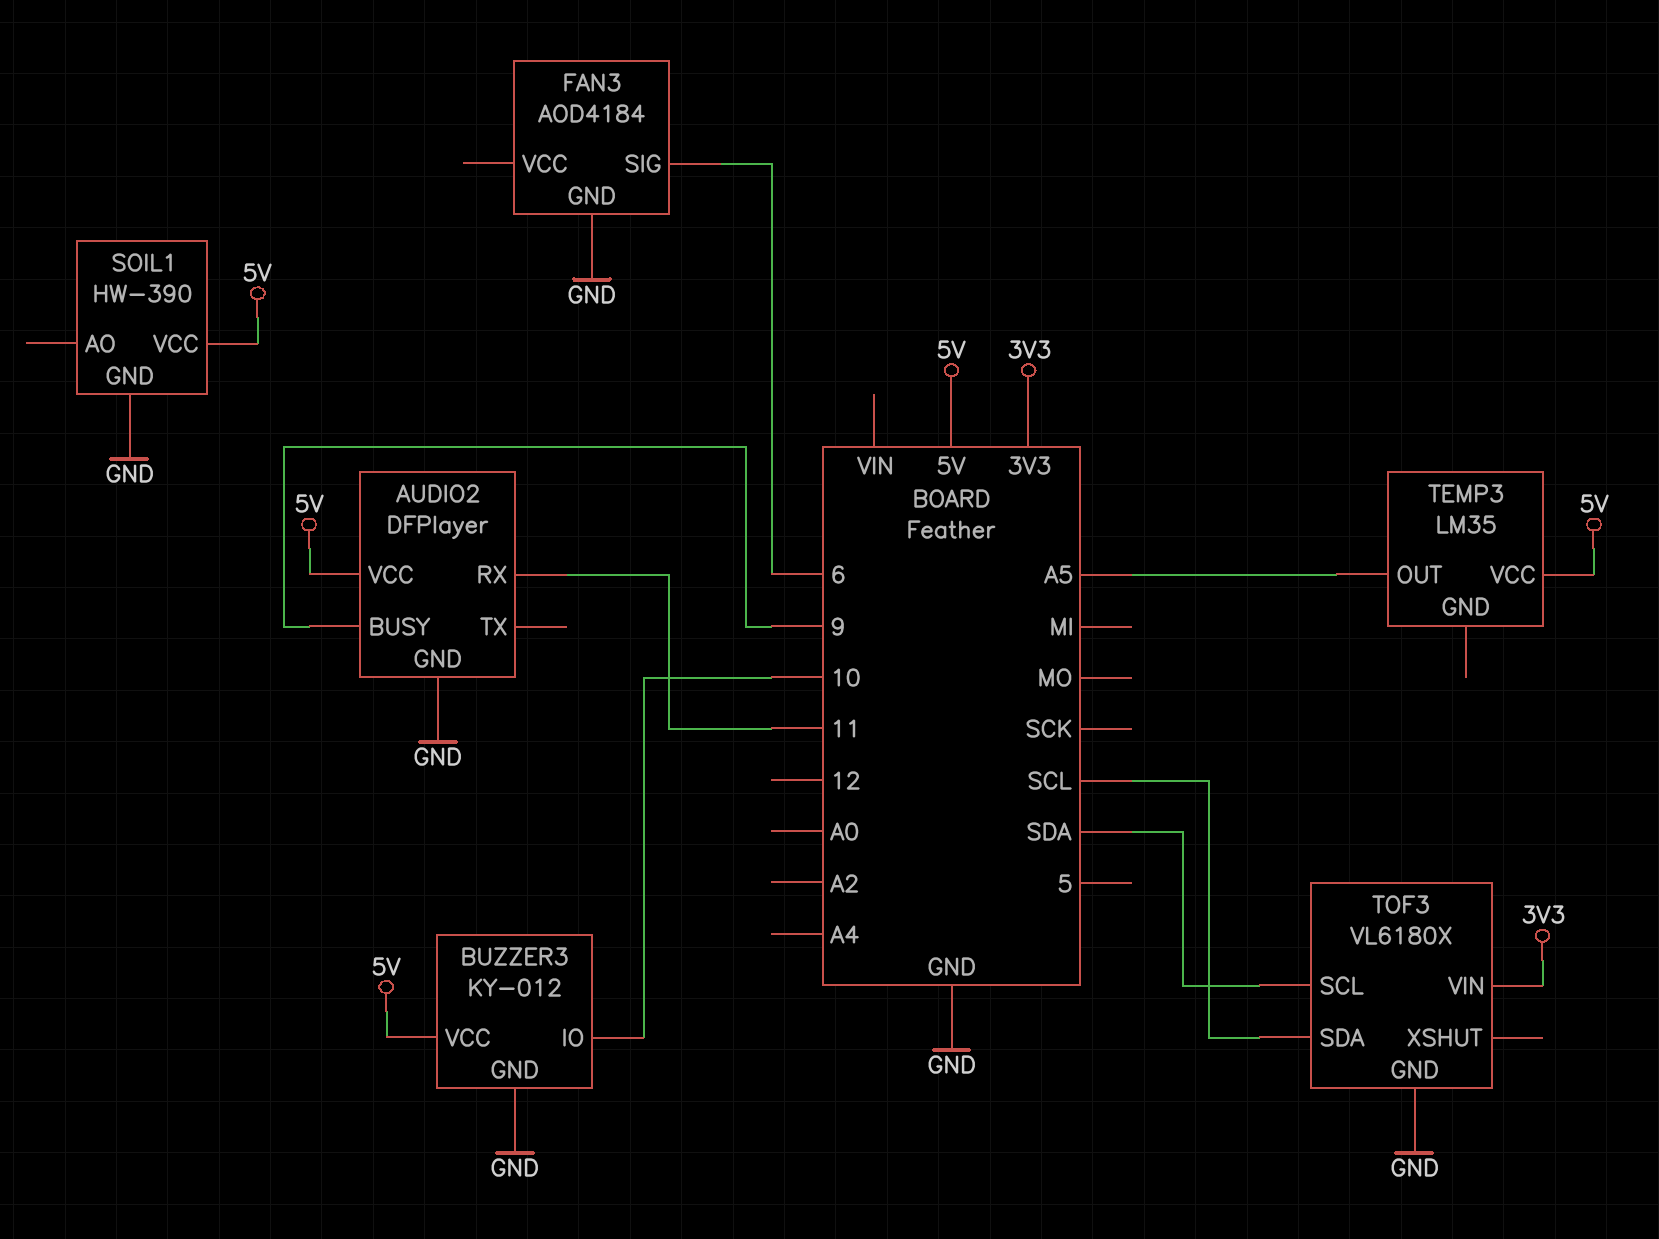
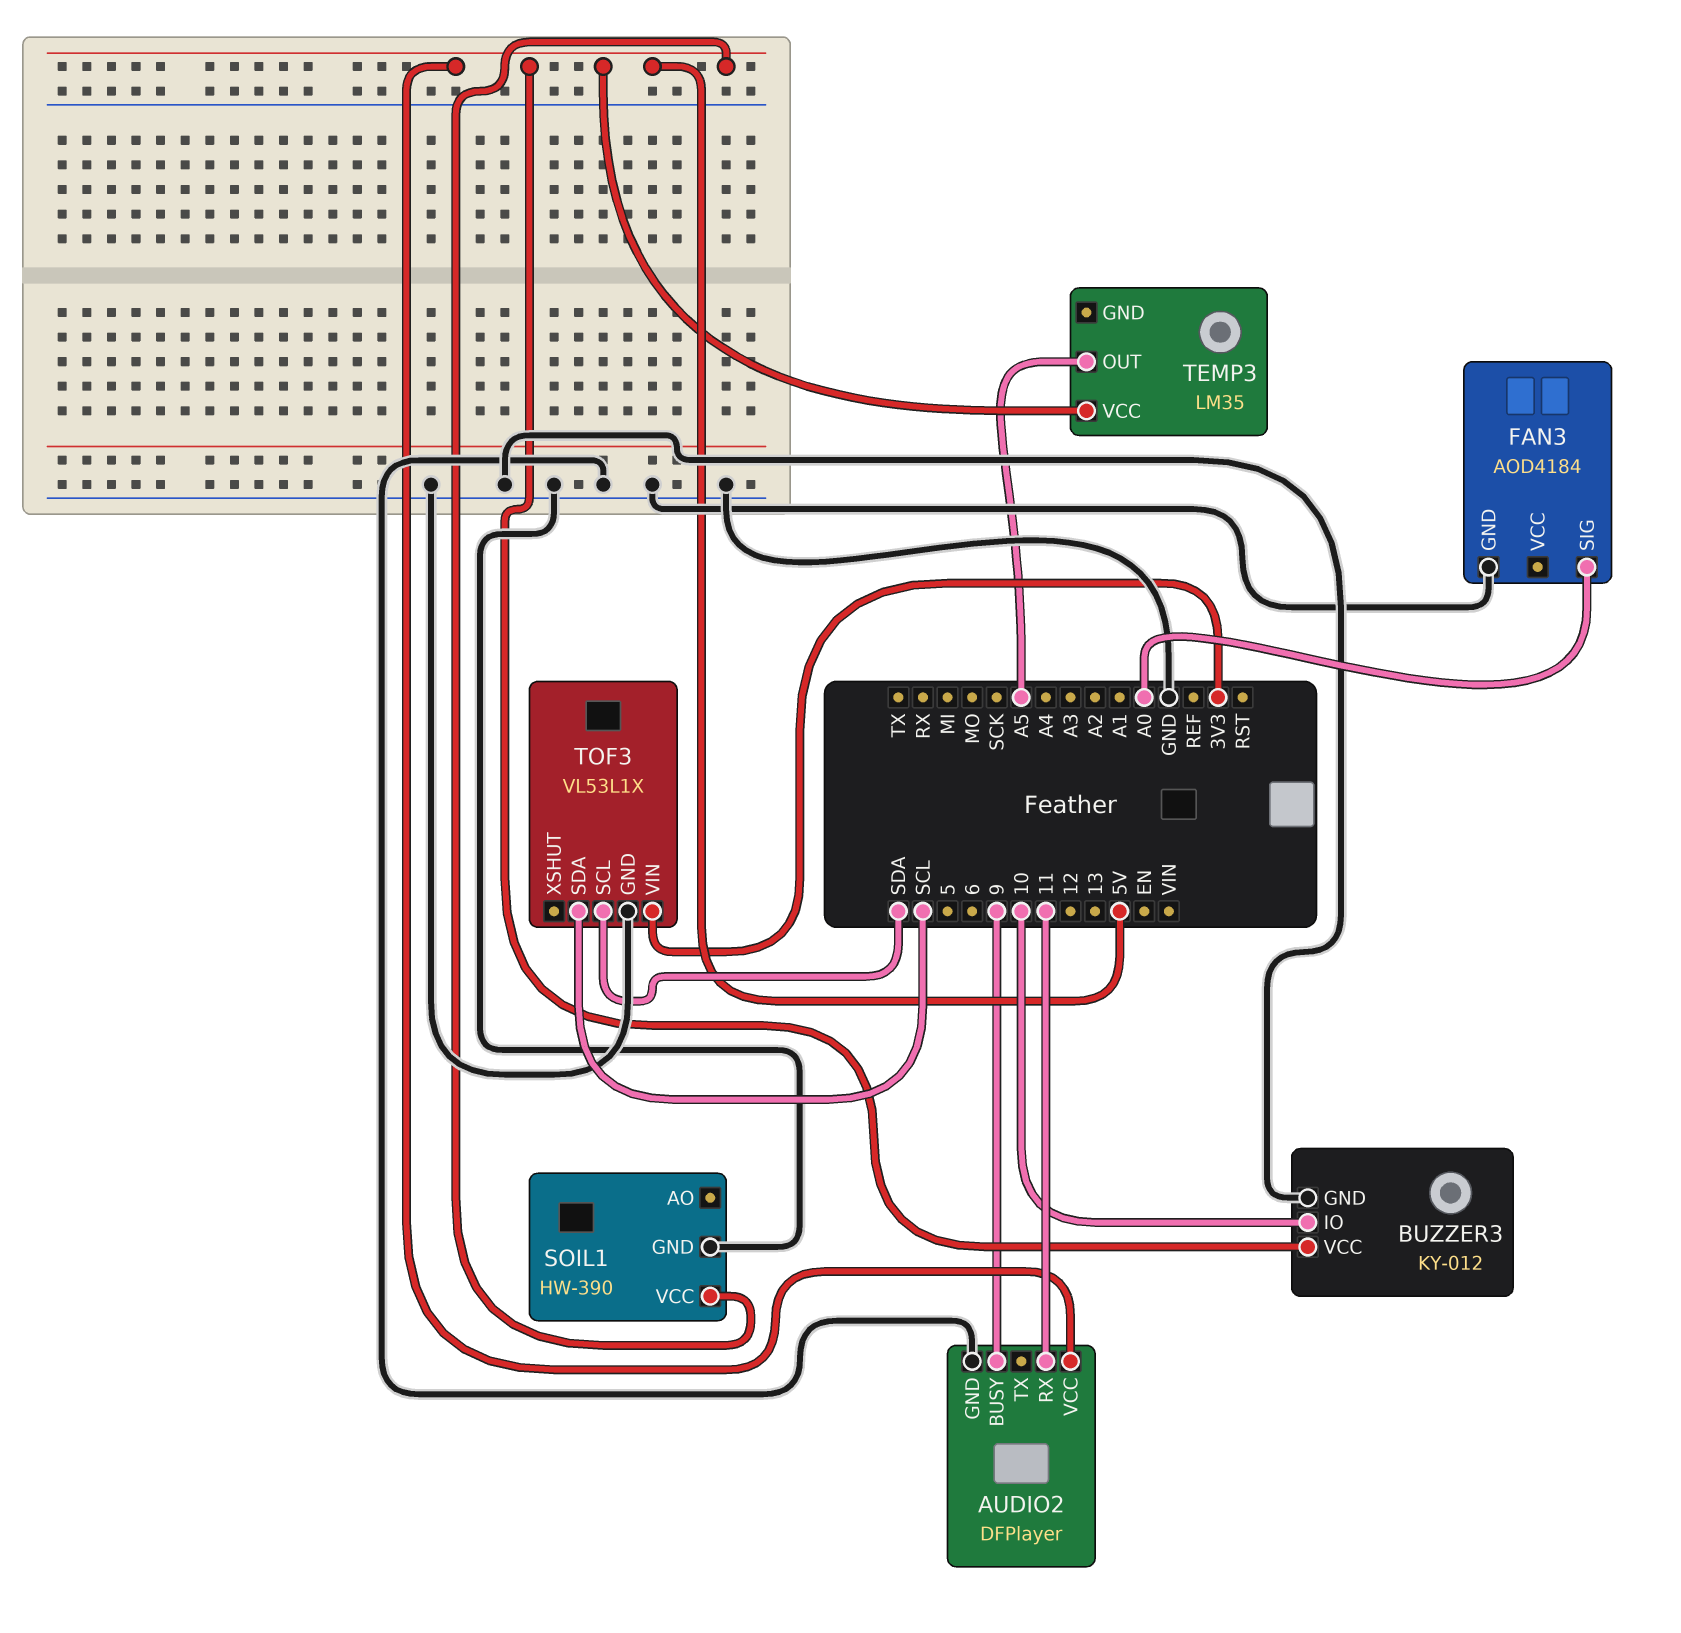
FAN3 pin SIG: 6 -> A0
TOF3: VL6180X -> VL53L1X

